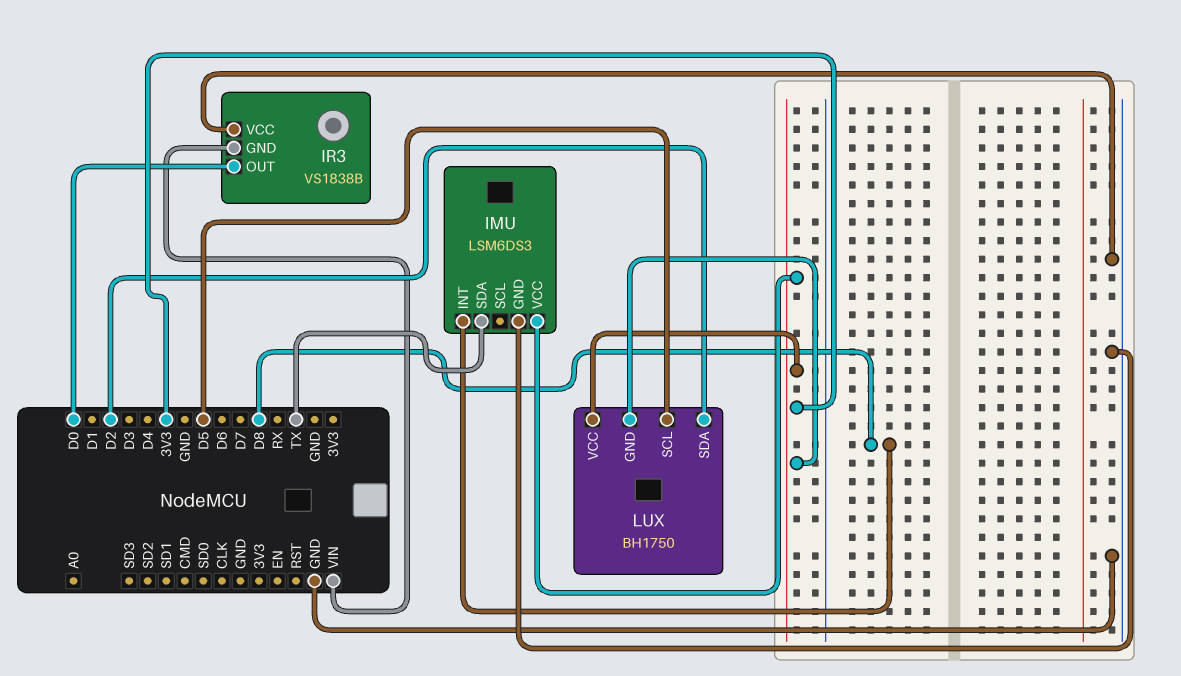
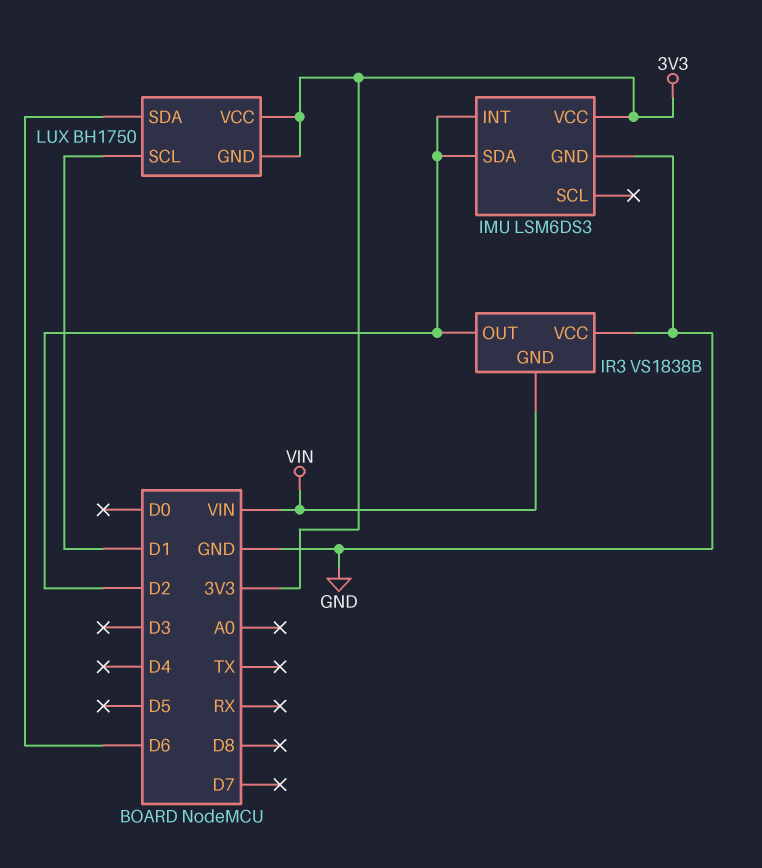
IMU pin INT: D8 -> D2
IMU pin SDA: TX -> D2
IR3 pin OUT: D0 -> D2
LUX pin SCL: D5 -> D1
LUX pin SDA: D2 -> D6

